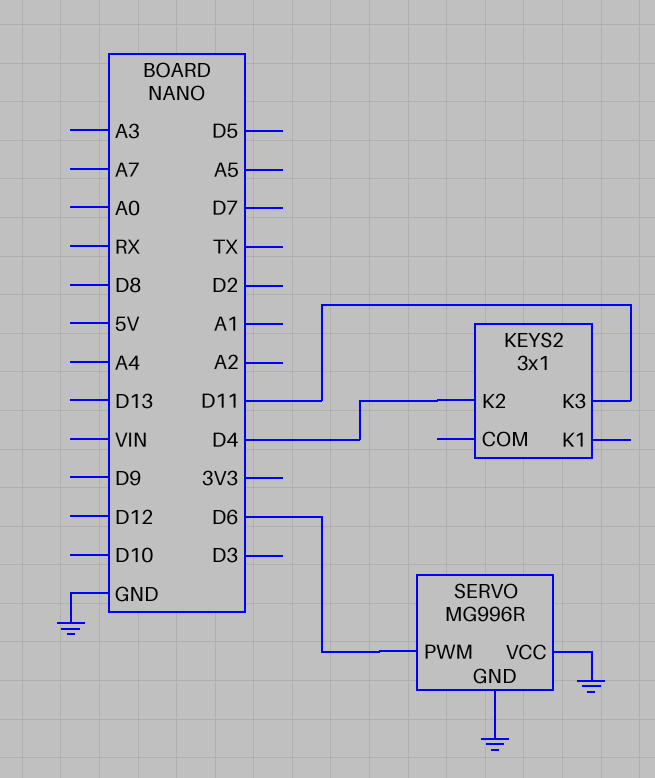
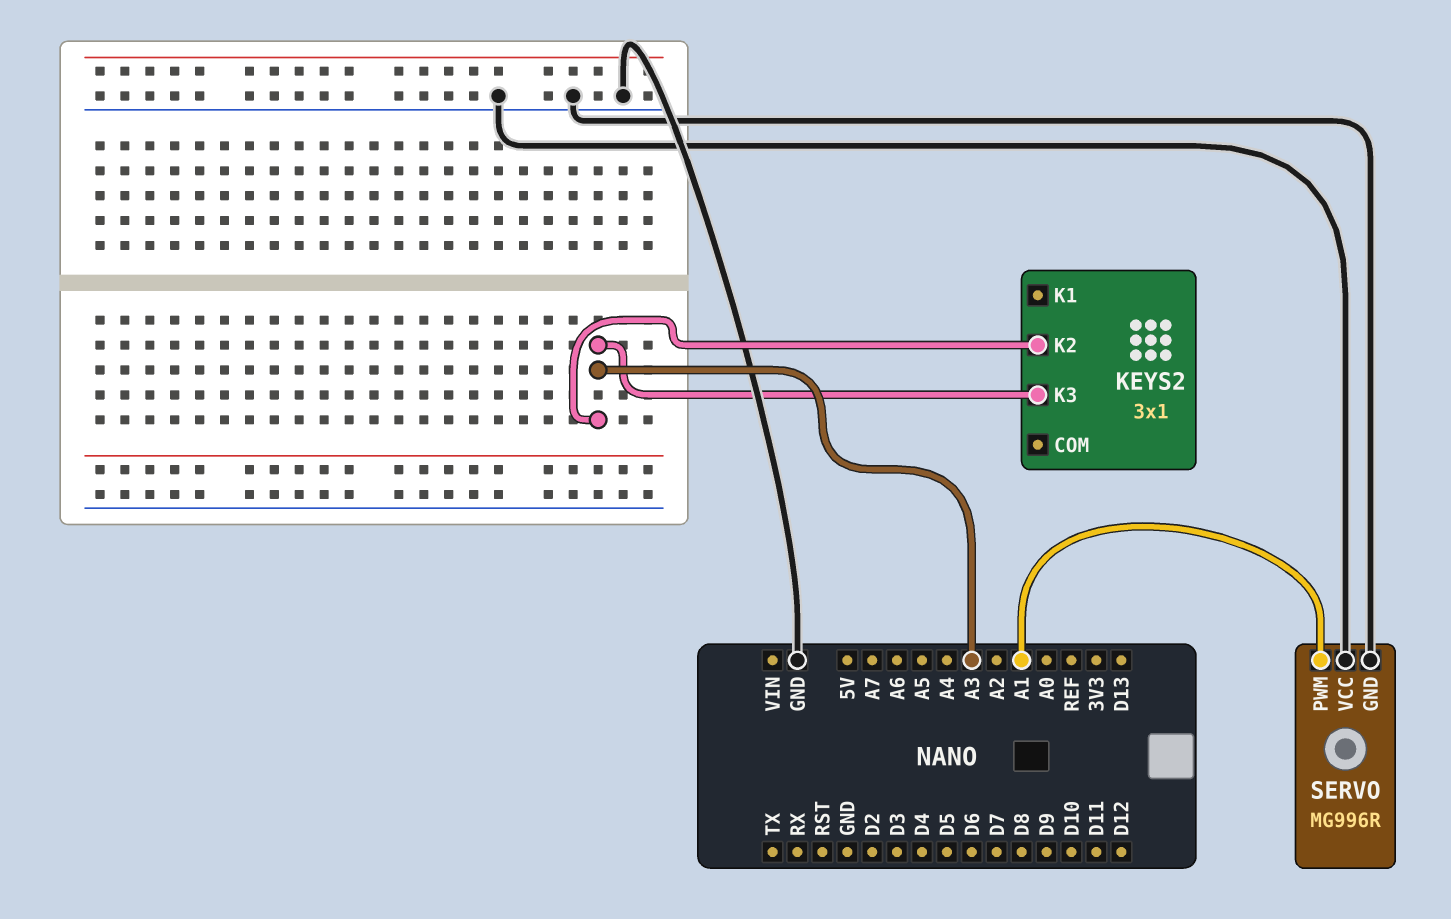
KEYS2 pin K2: D4 -> A3
KEYS2 pin K3: D11 -> A3
SERVO pin PWM: D6 -> A1

